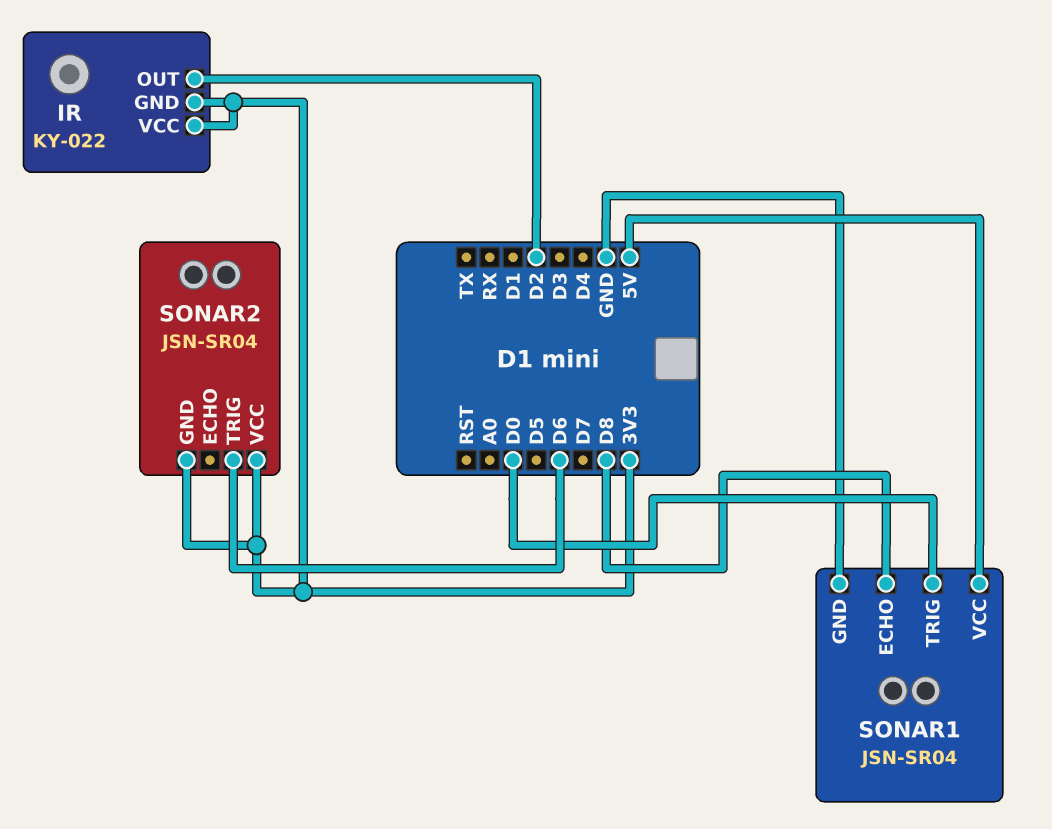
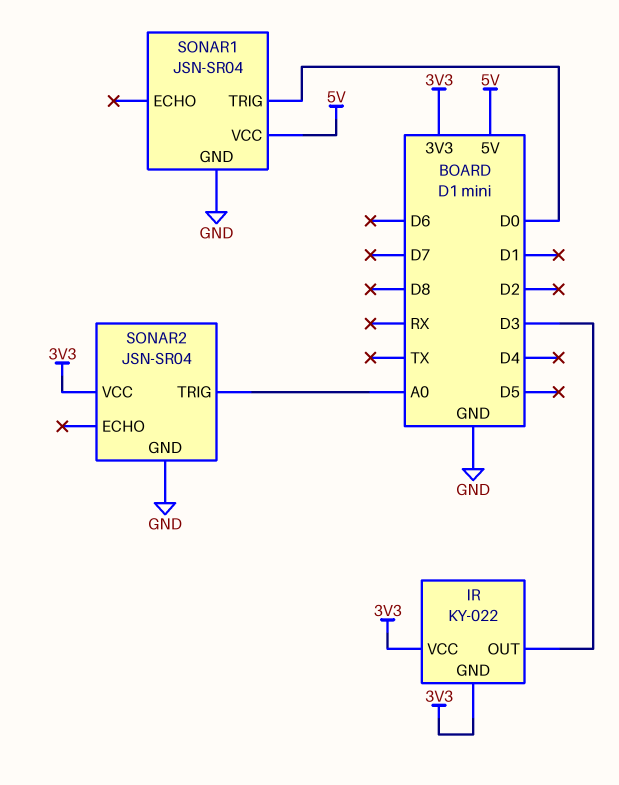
IR pin OUT: D2 -> D3
SONAR1 pin ECHO: D8 -> none
SONAR2 pin GND: 3V3 -> GND
SONAR2 pin TRIG: D6 -> A0

